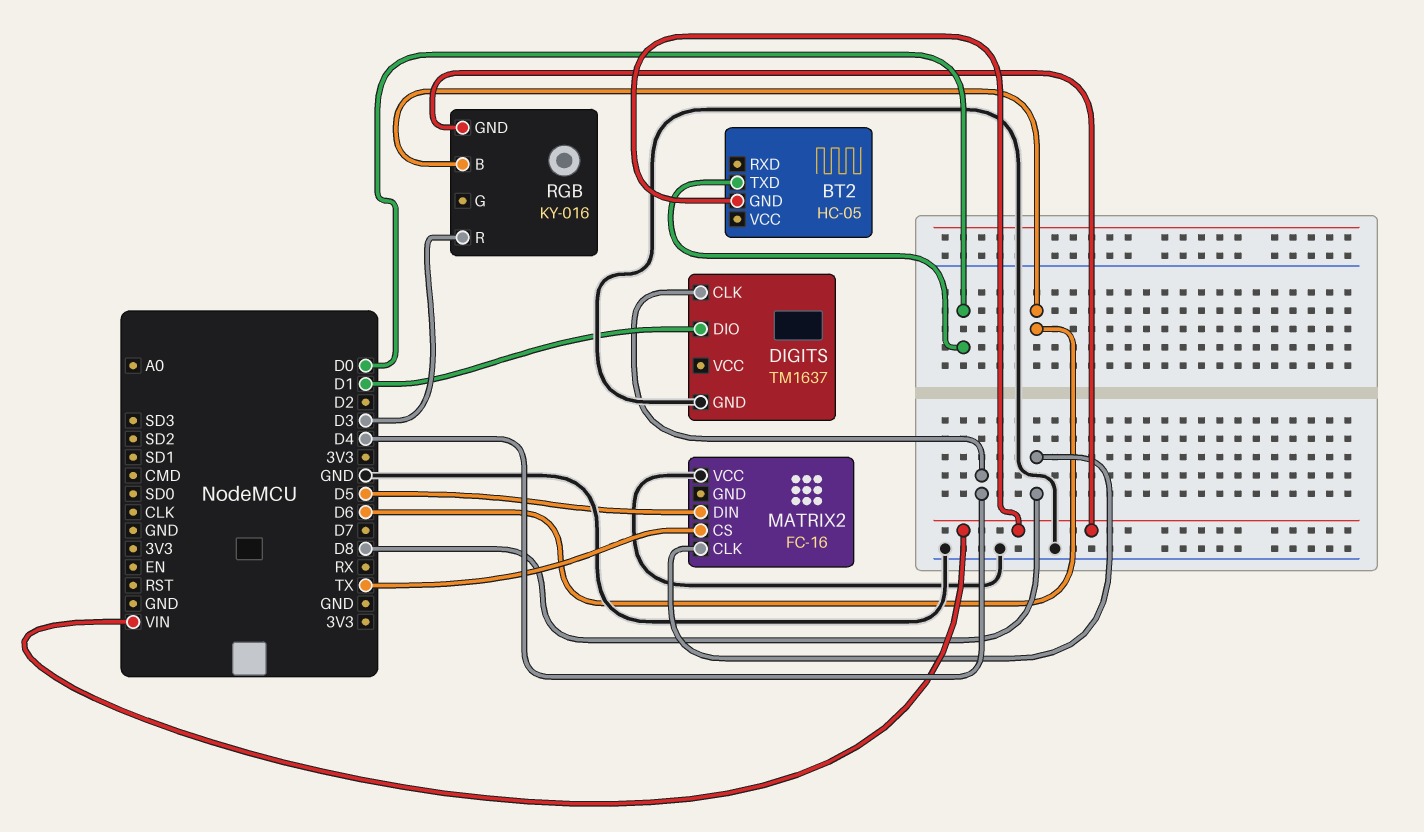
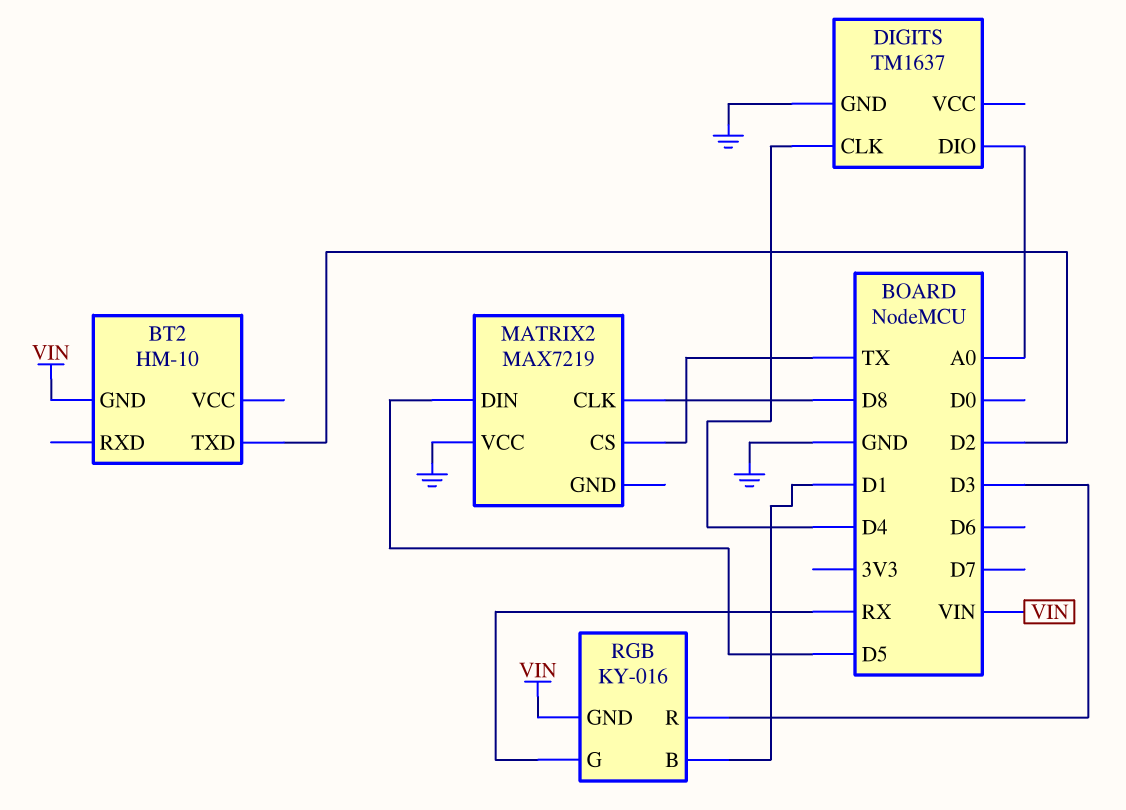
BT2: HC-05 -> HM-10
BT2 pin TXD: D0 -> D2
DIGITS pin DIO: D1 -> A0
MATRIX2: FC-16 -> MAX7219
RGB pin B: D6 -> D1
RGB pin G: none -> RX

